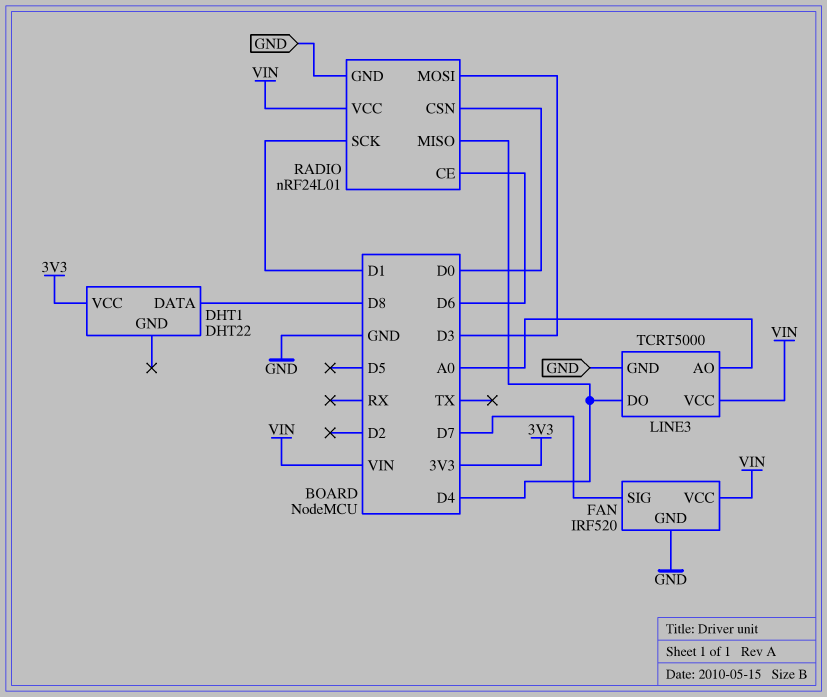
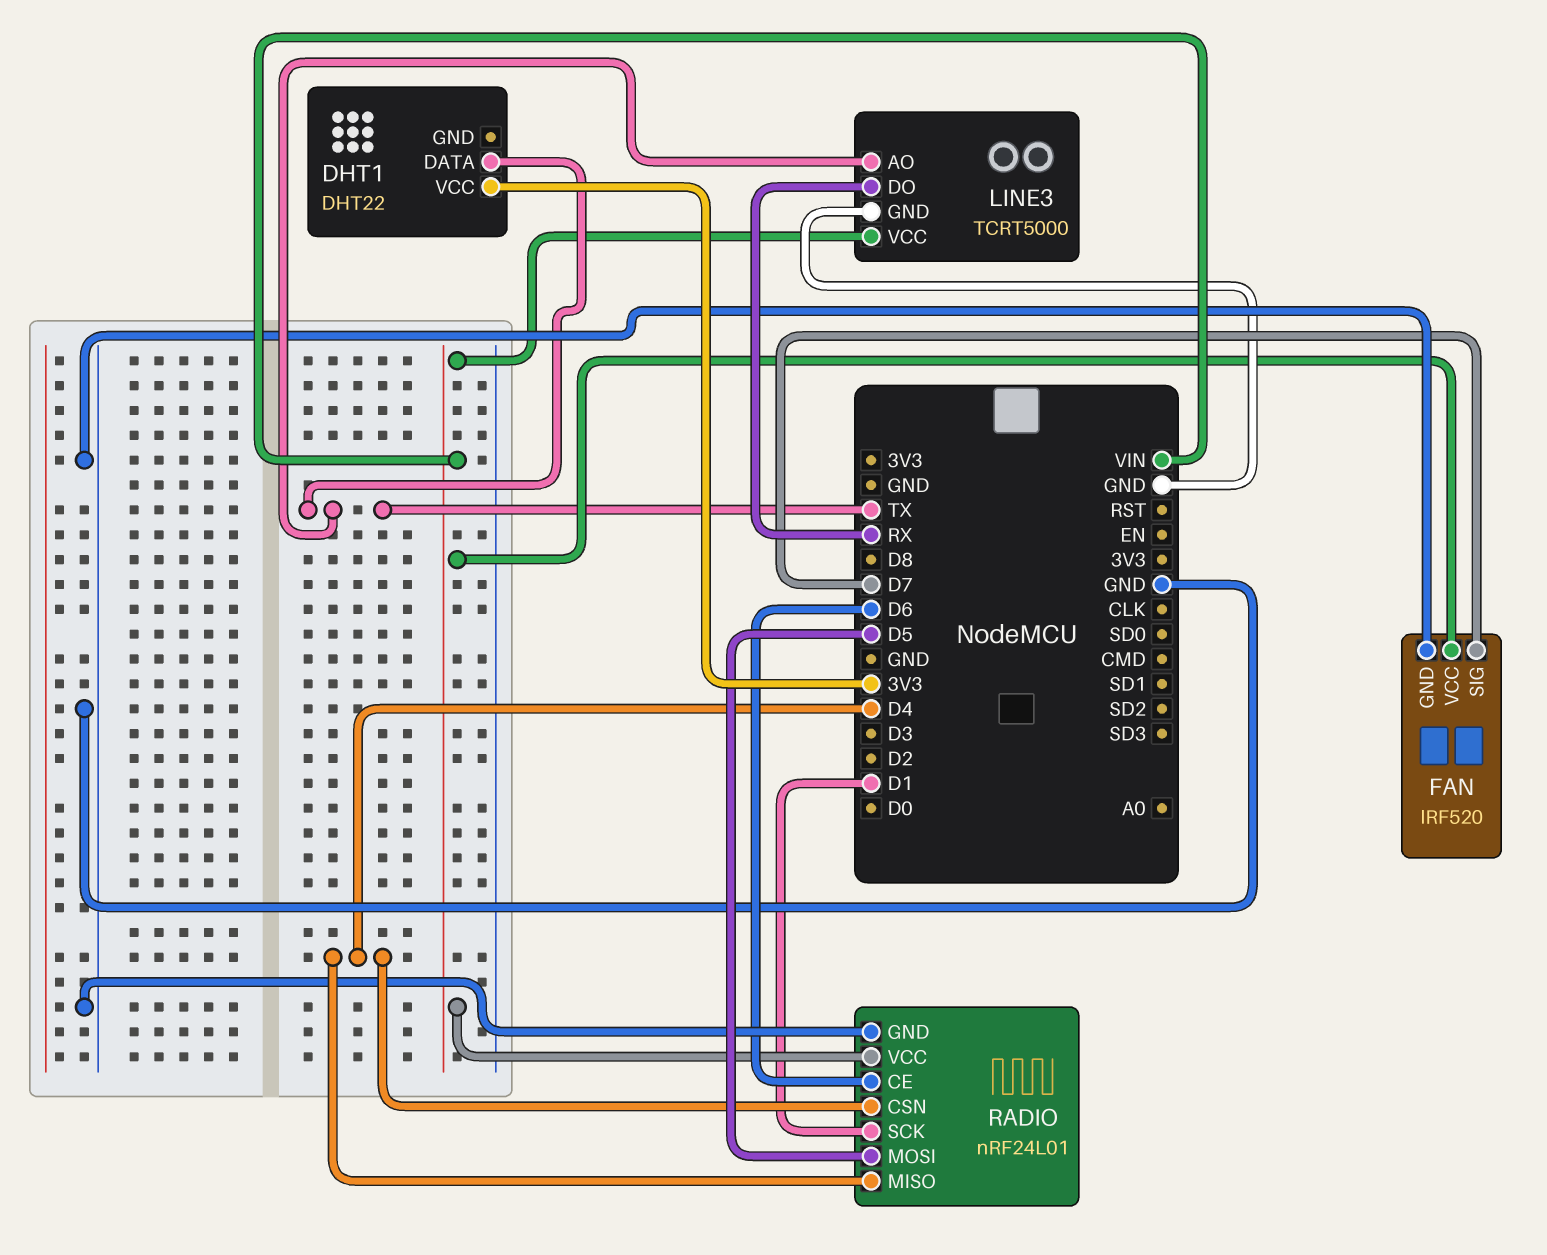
DHT1 pin DATA: D8 -> TX
LINE3 pin AO: A0 -> TX
LINE3 pin DO: D4 -> RX
RADIO pin CSN: D0 -> D4
RADIO pin MOSI: D3 -> D5

